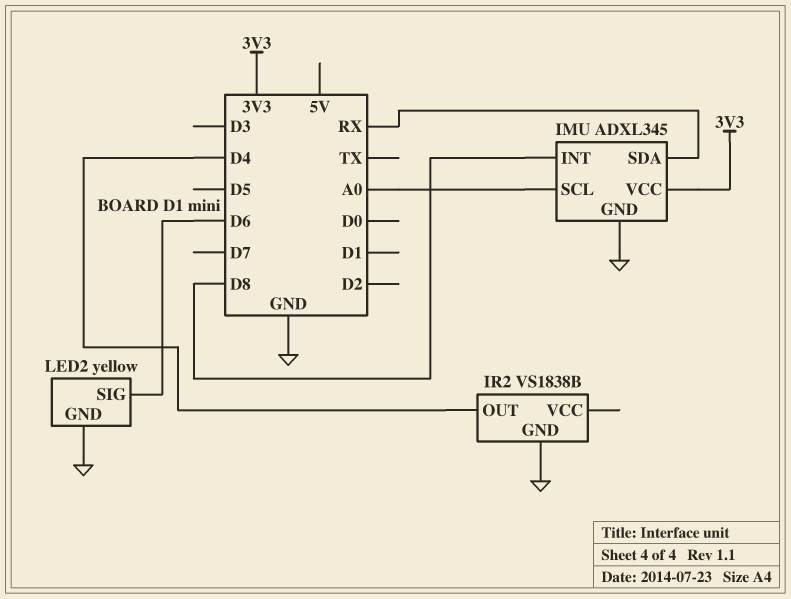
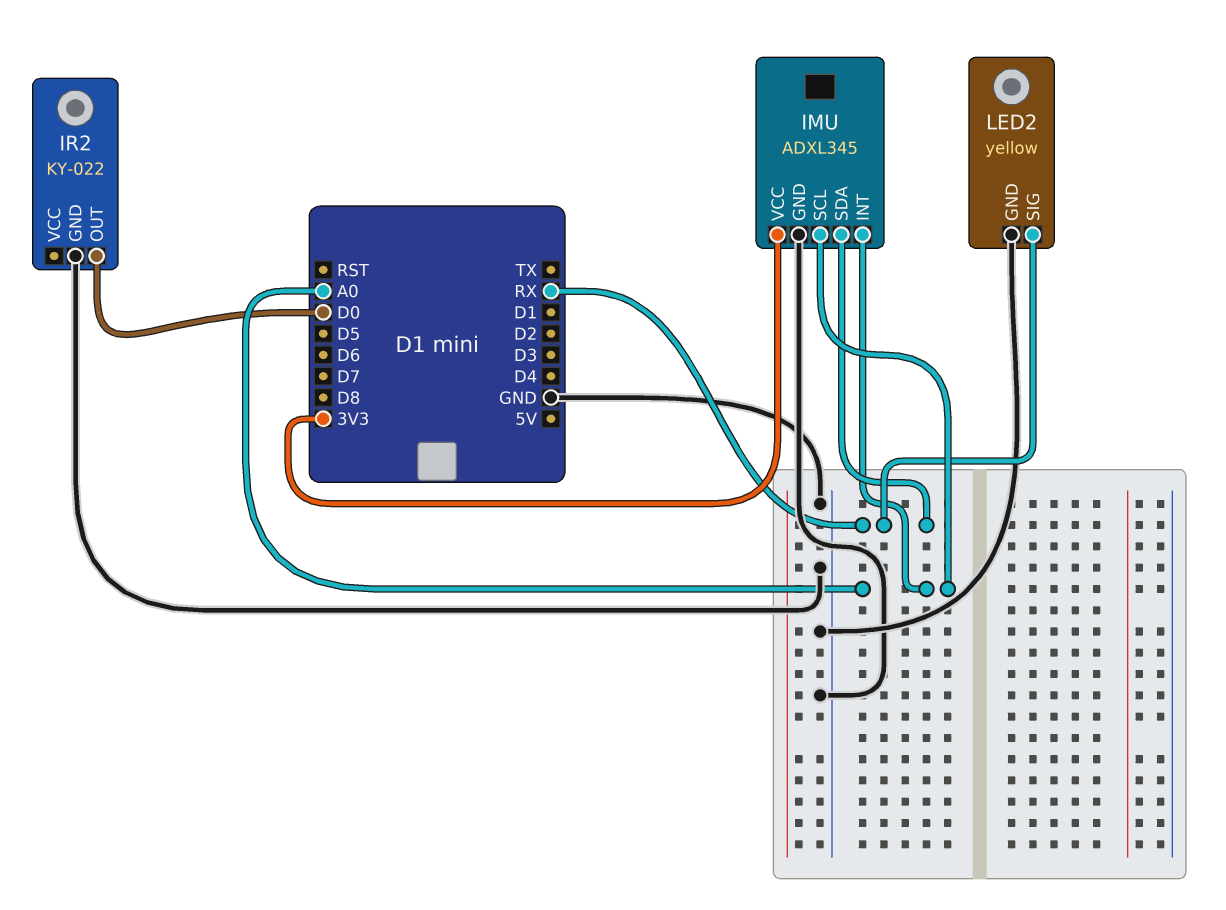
IMU pin INT: D8 -> A0
IR2: VS1838B -> KY-022
IR2 pin OUT: D4 -> D0
LED2 pin SIG: D6 -> RX

